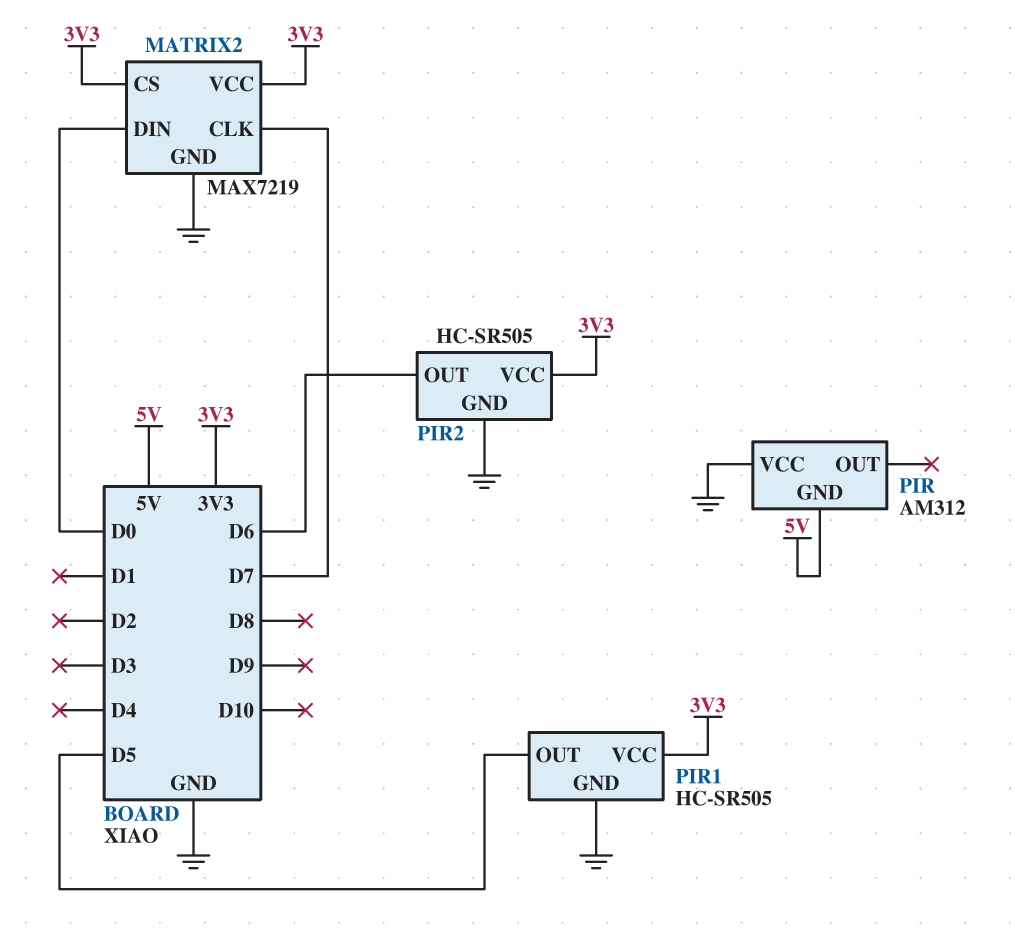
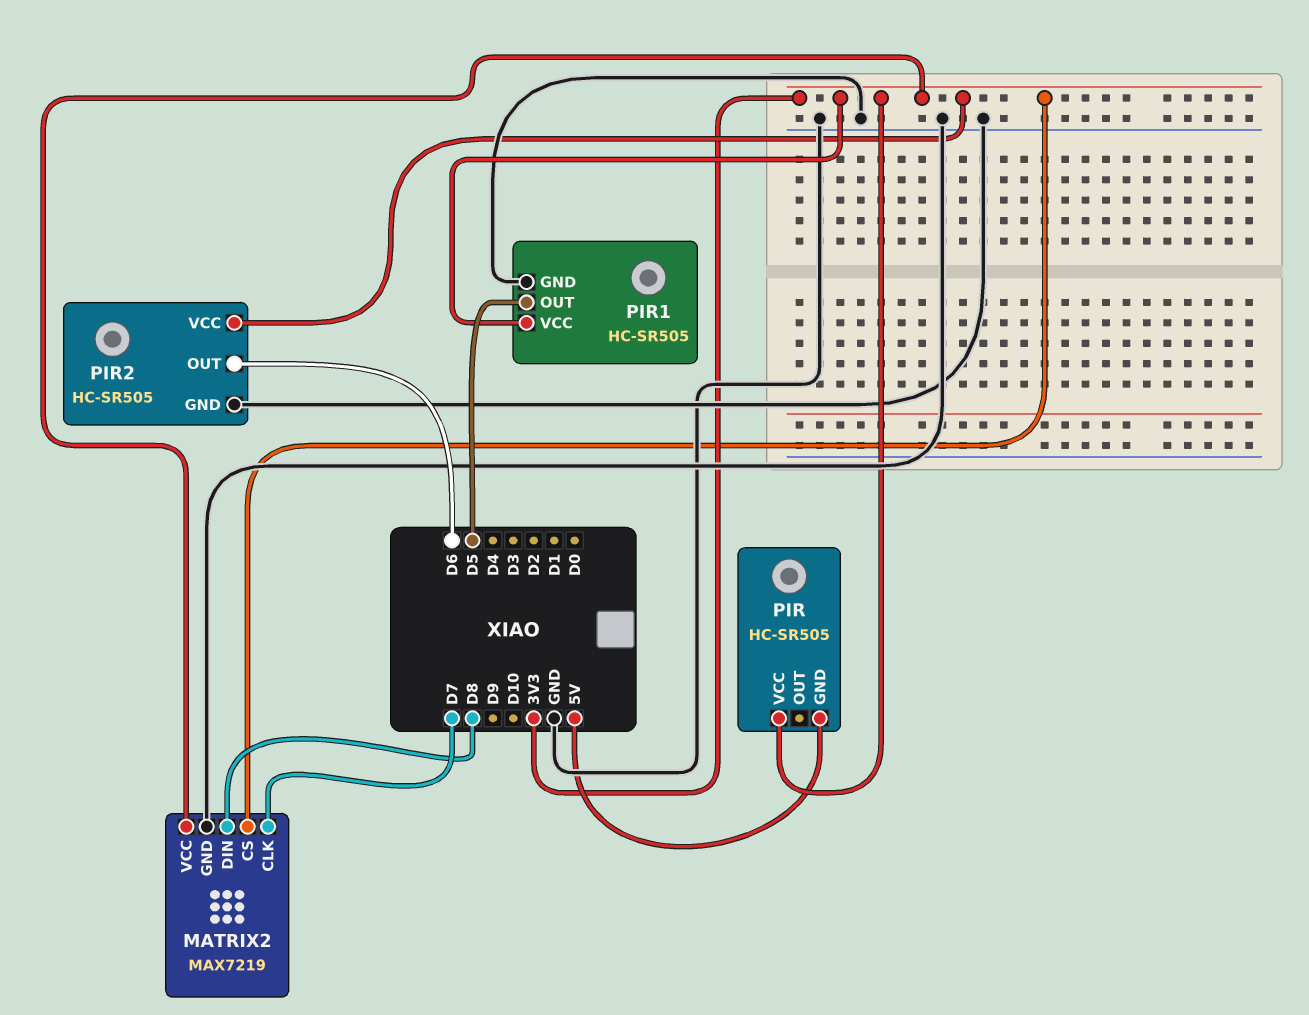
MATRIX2 pin DIN: D0 -> D8
PIR: AM312 -> HC-SR505
PIR pin VCC: GND -> 3V3

